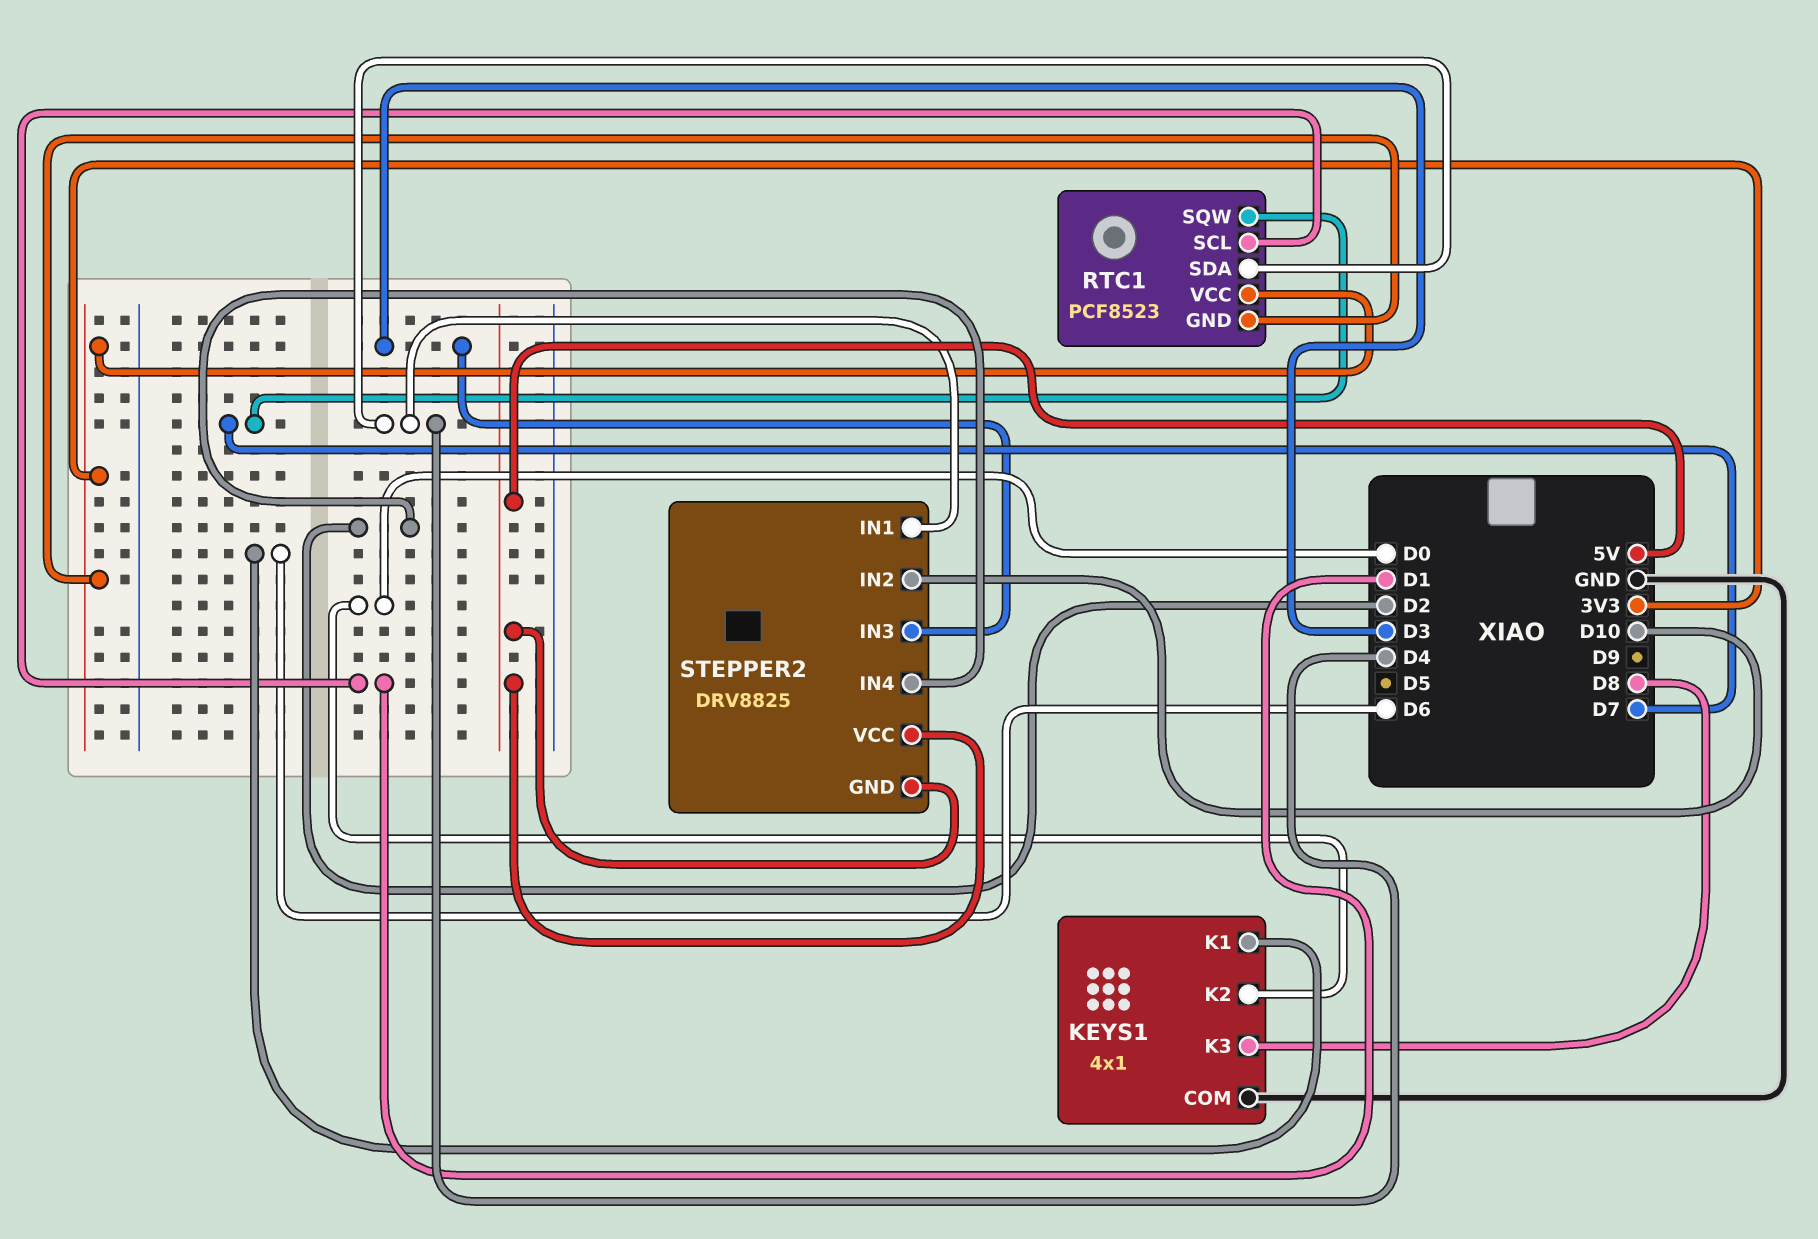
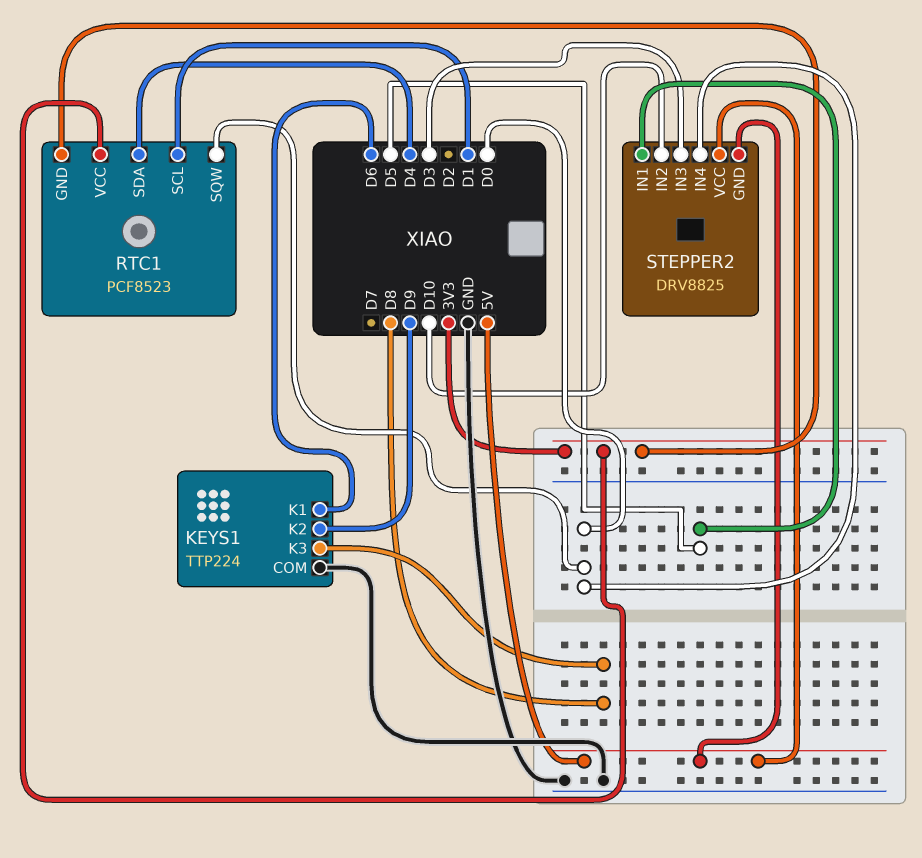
KEYS1: 4x1 -> TTP224
KEYS1 pin K2: D0 -> D9
RTC1 pin SQW: D7 -> D0
STEPPER2 pin IN1: D4 -> D5
STEPPER2 pin IN4: D2 -> D0

